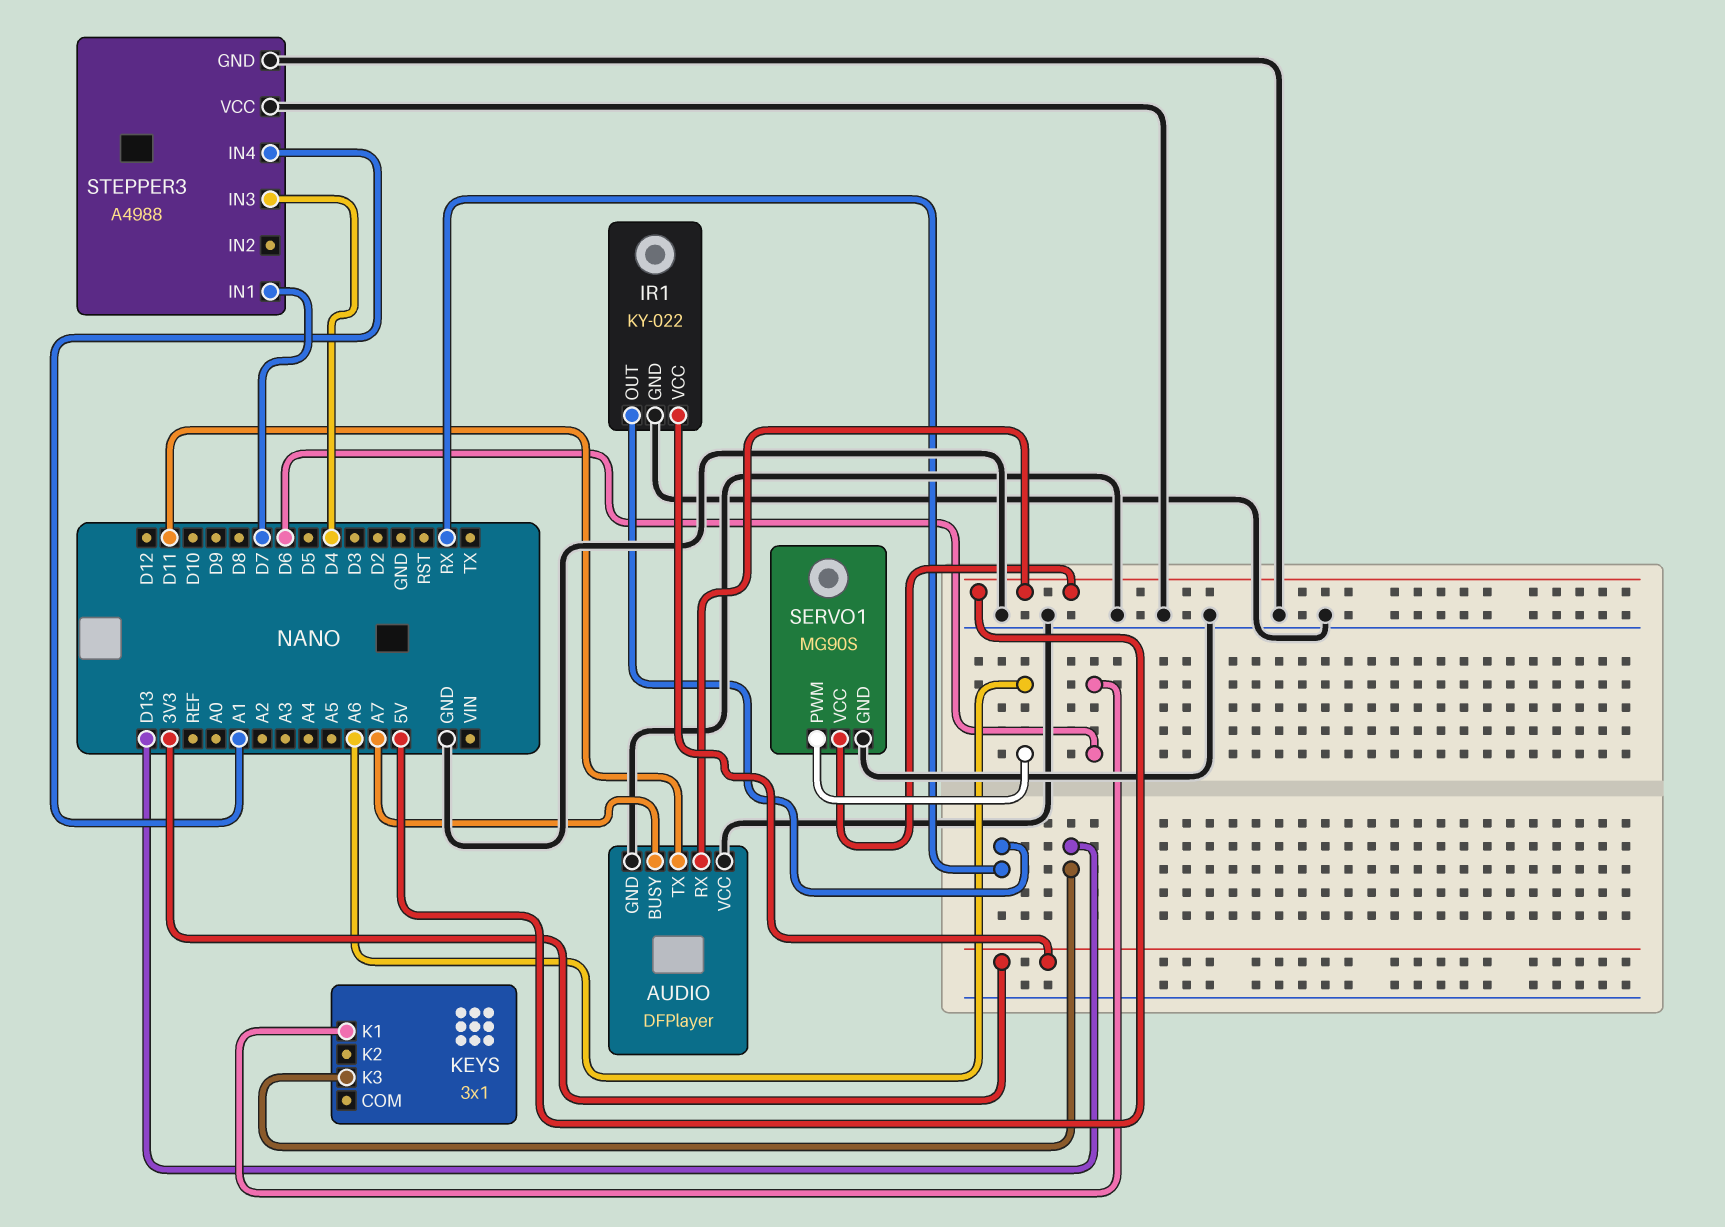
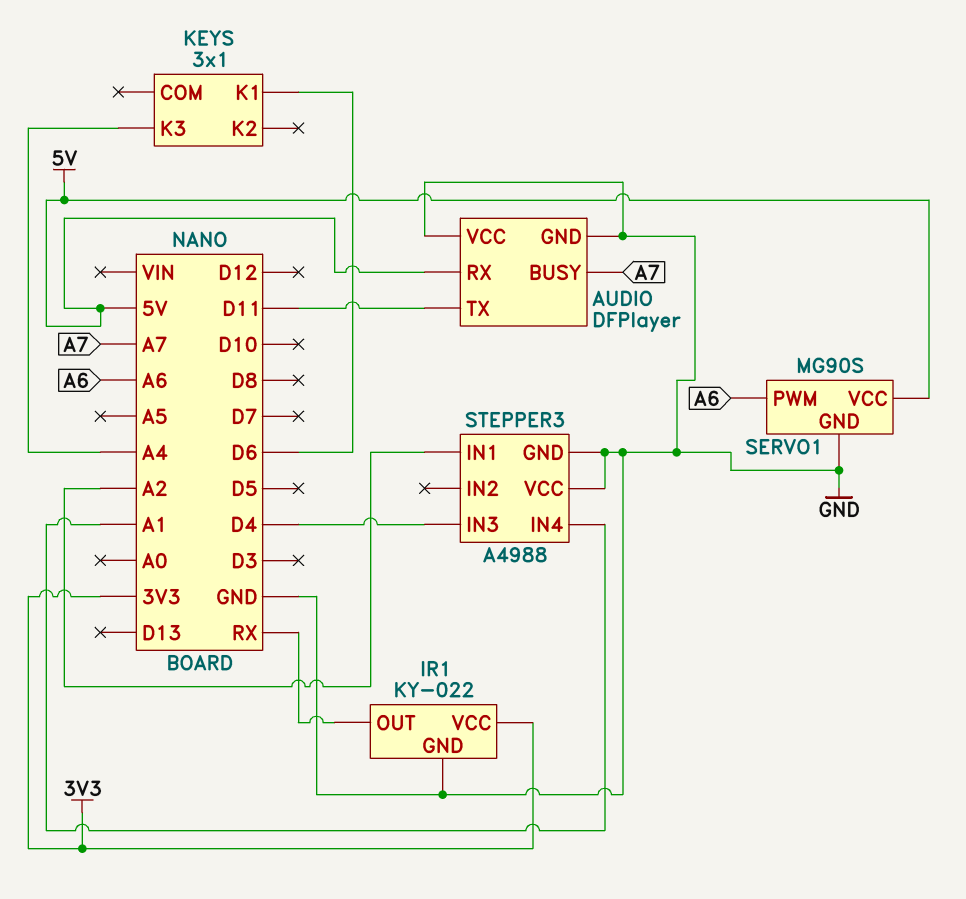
KEYS pin K3: D13 -> A4
STEPPER3 pin IN1: D7 -> A2

